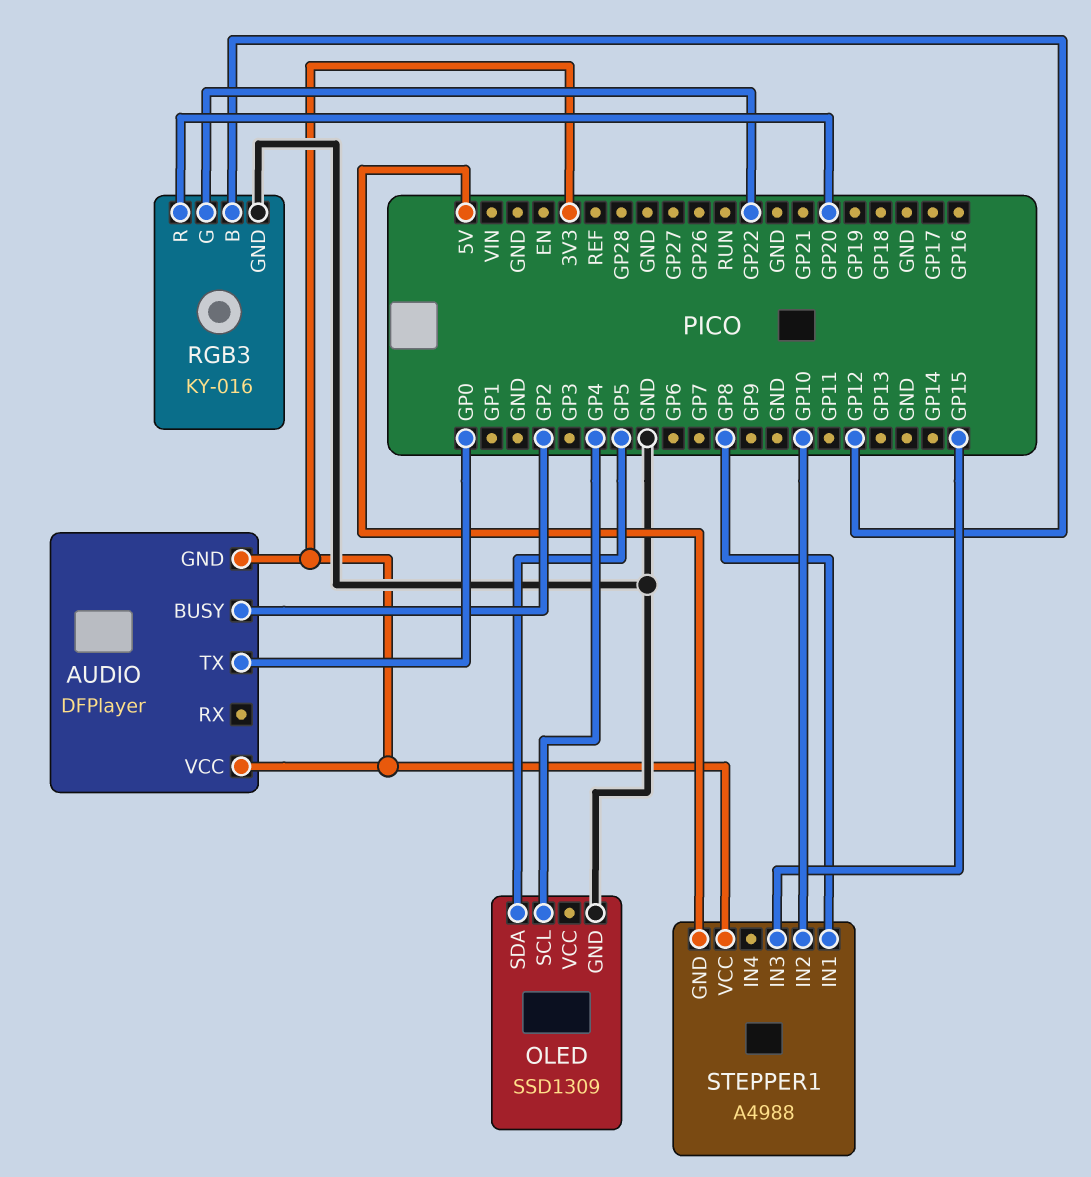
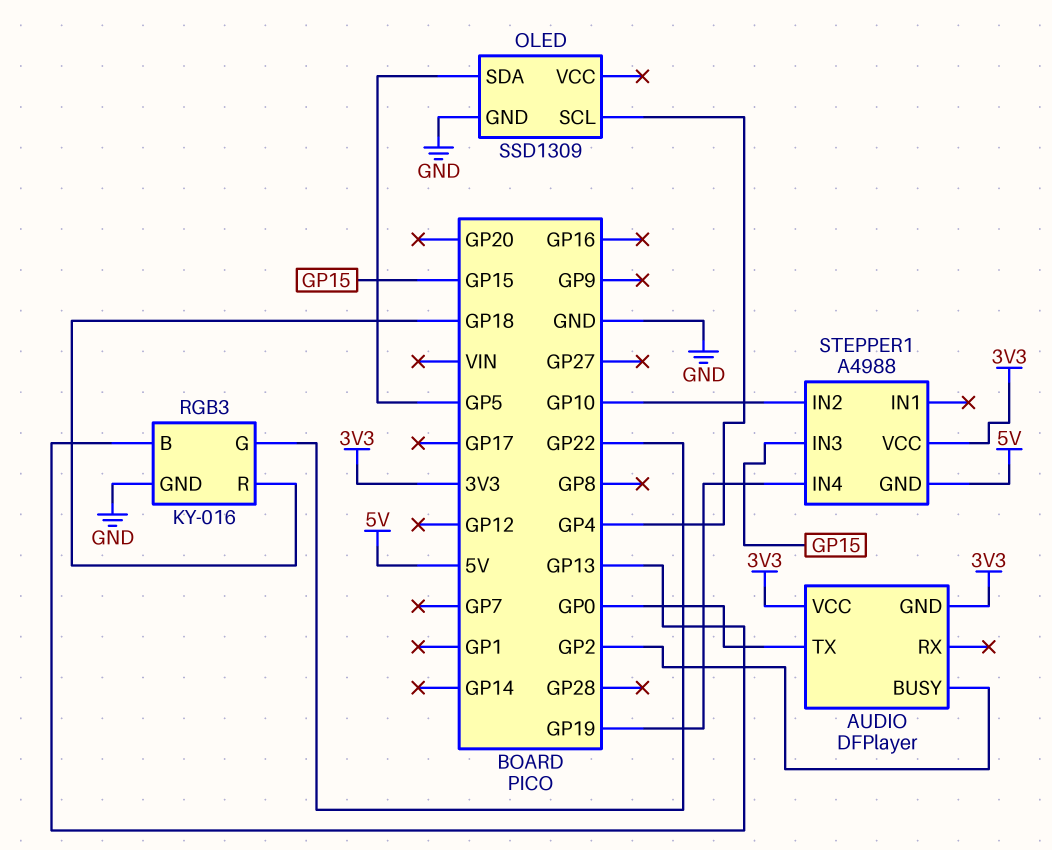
RGB3 pin B: GP12 -> GP13
RGB3 pin R: GP20 -> GP18
STEPPER1 pin IN1: GP8 -> none
STEPPER1 pin IN4: none -> GP19

